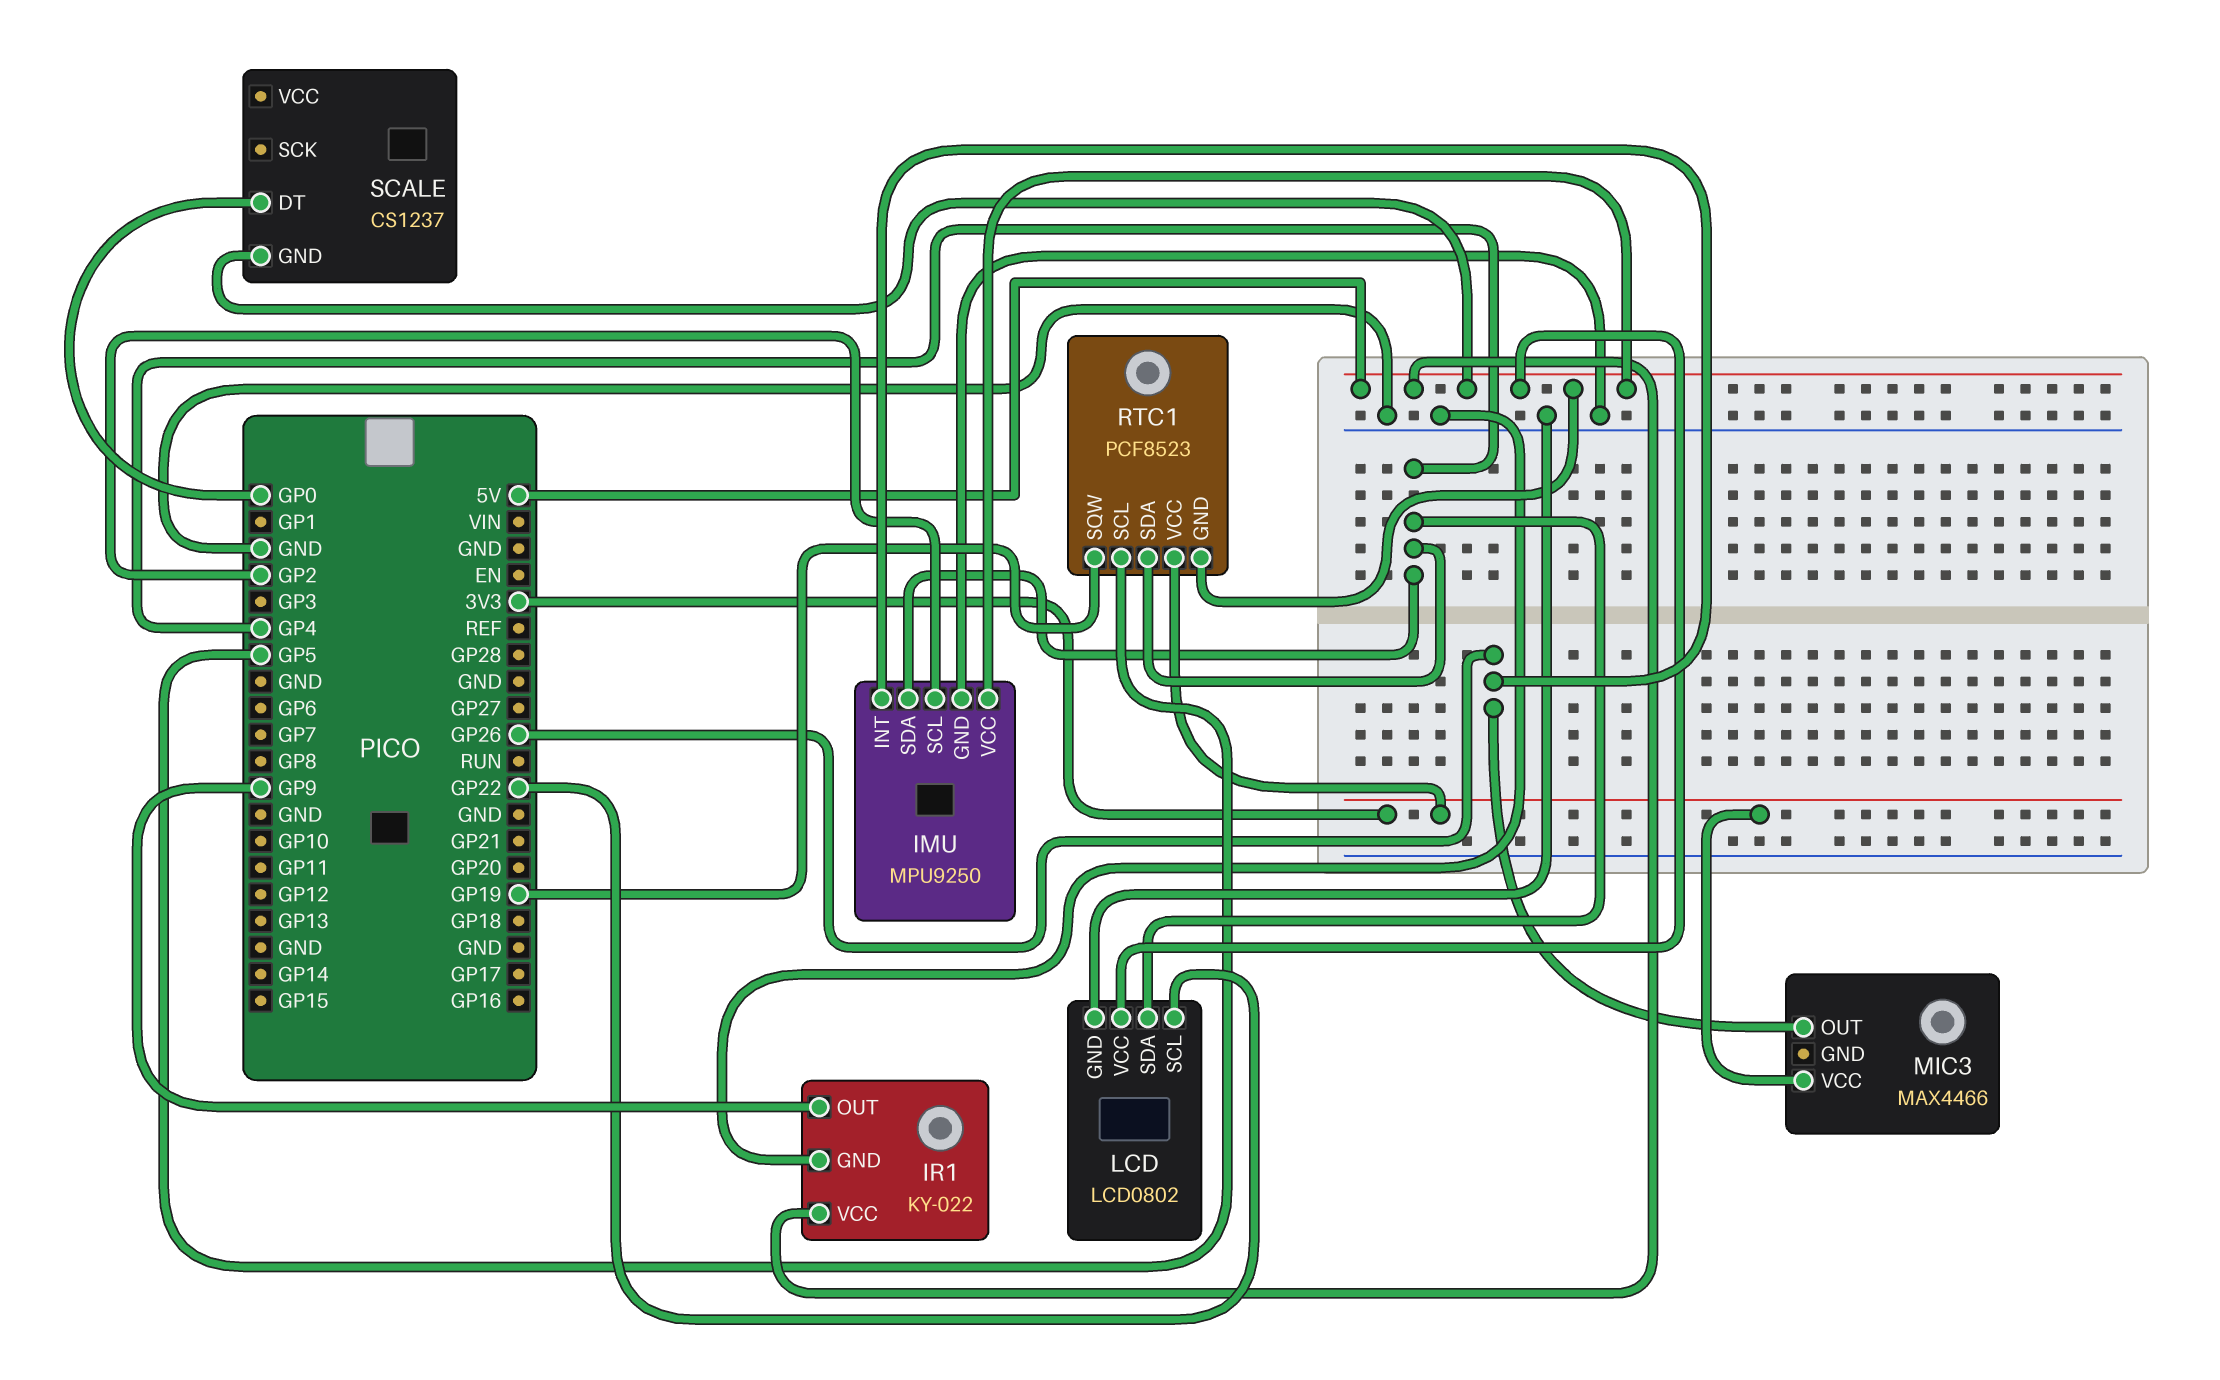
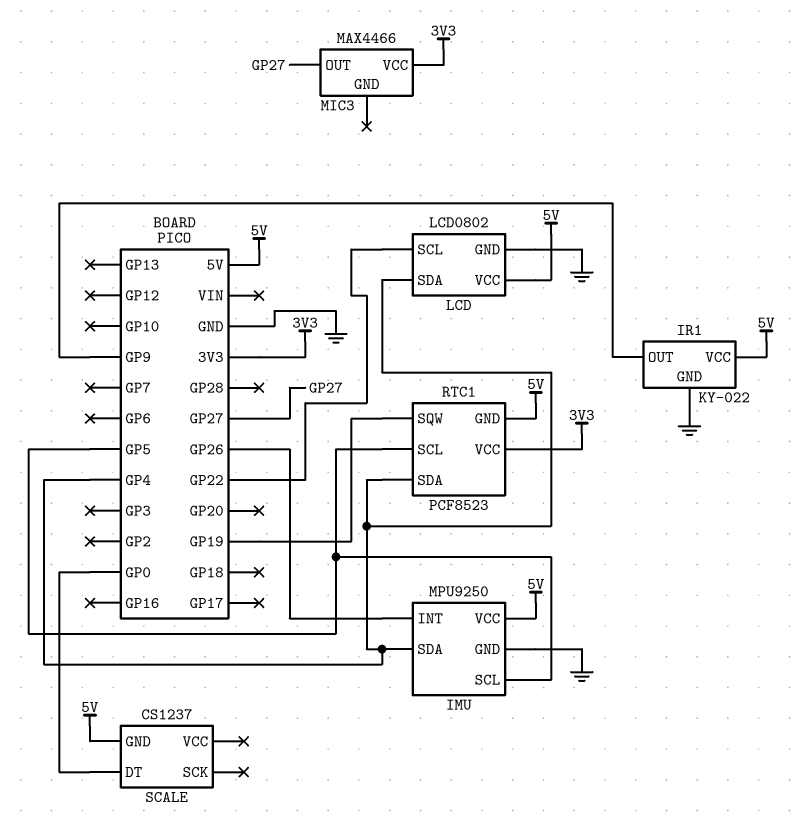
IMU pin SCL: GP2 -> GP5
MIC3 pin OUT: GP26 -> GP27

